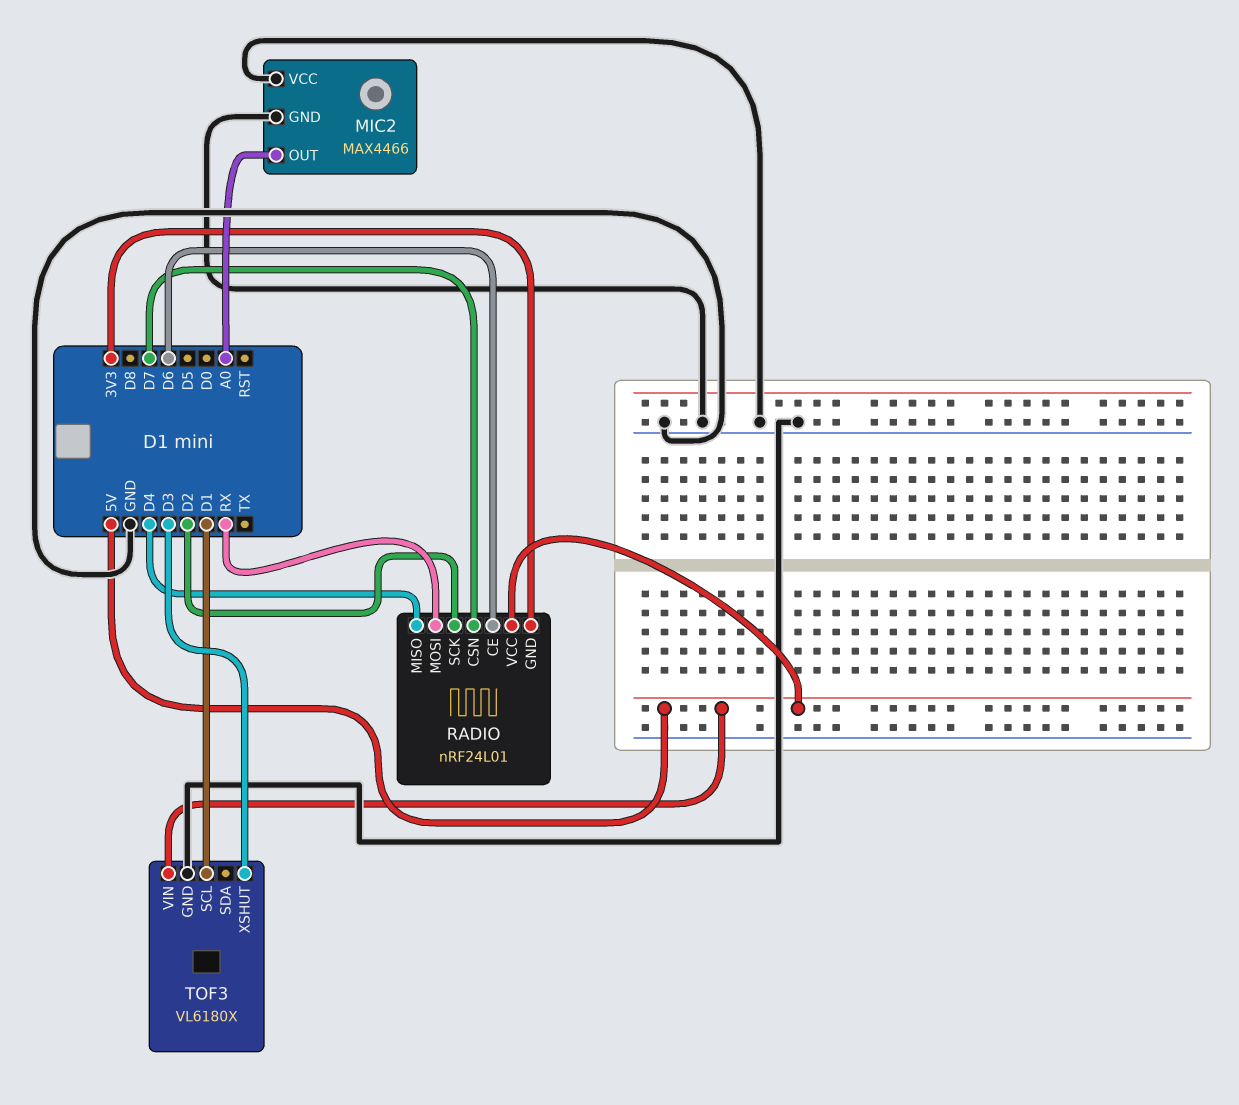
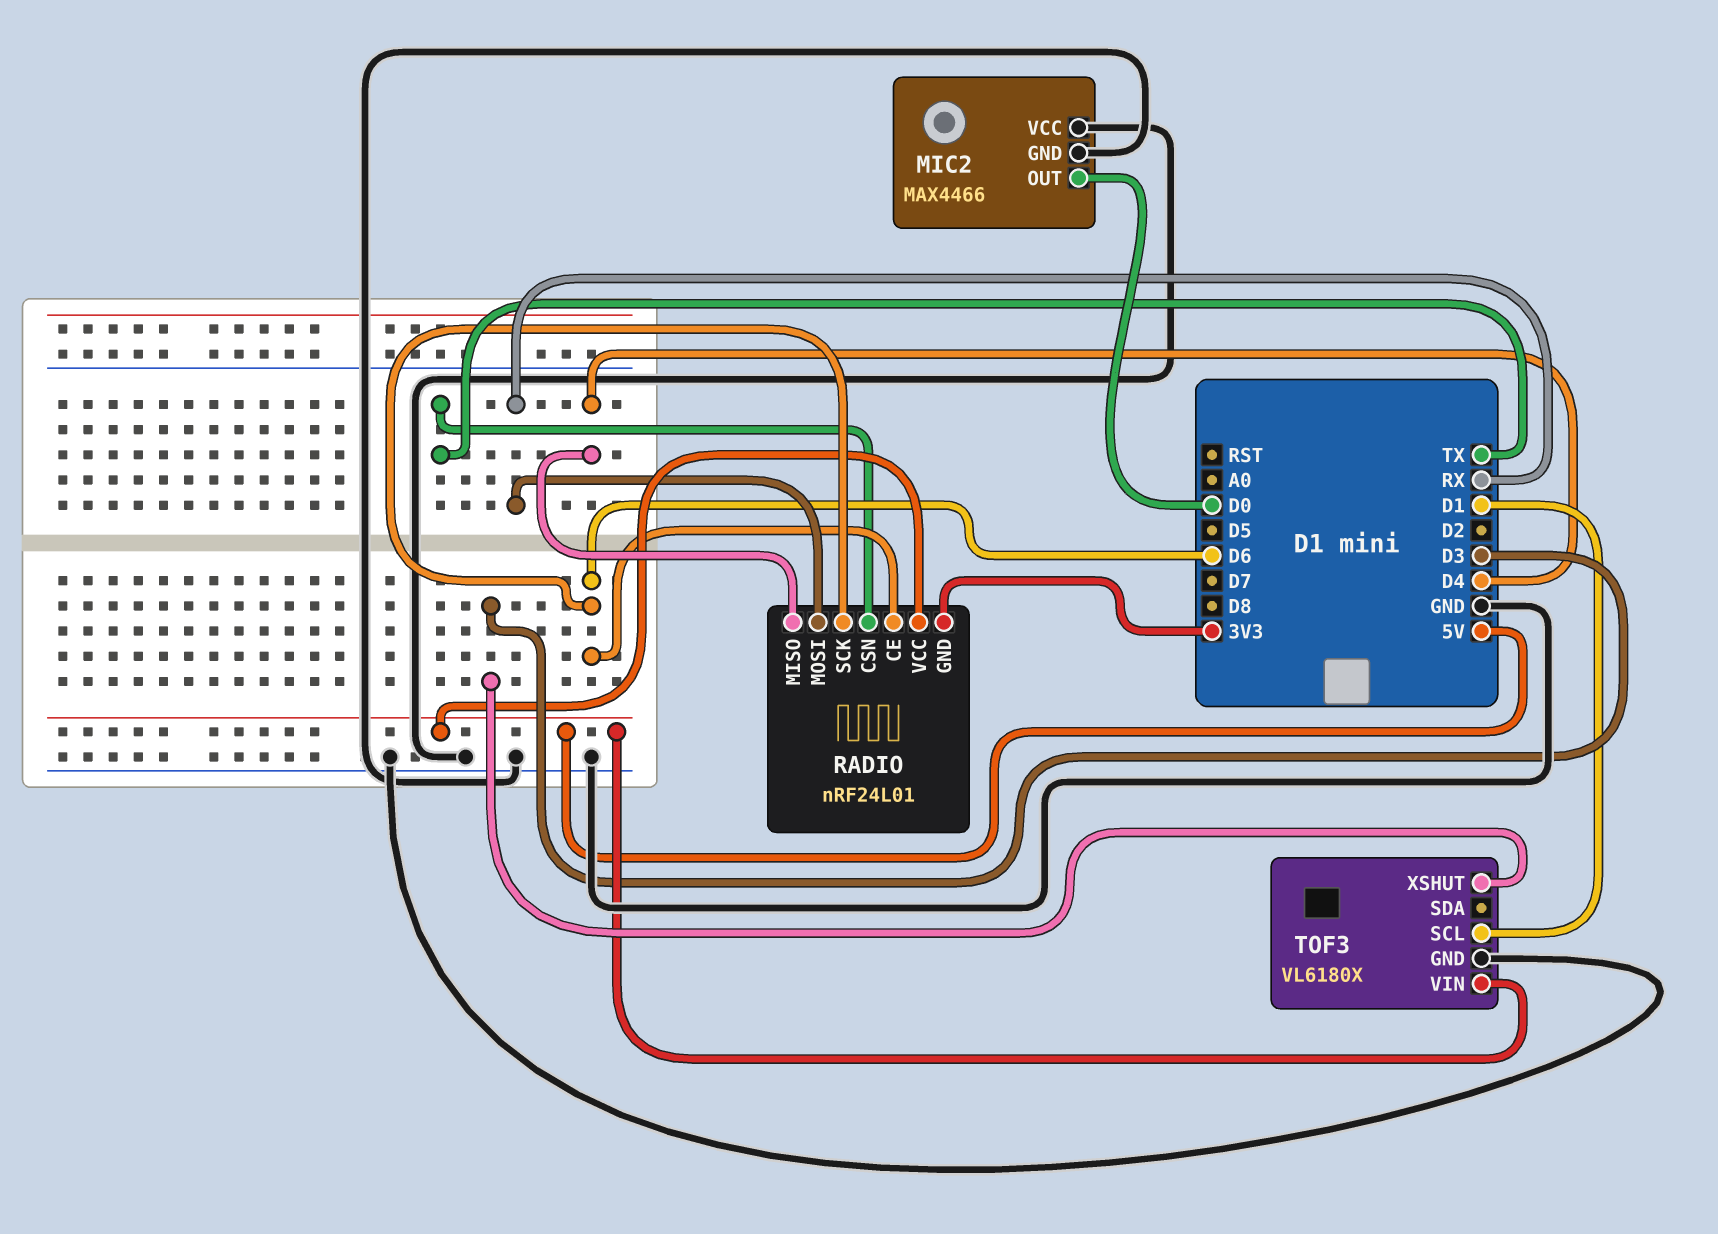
MIC2 pin OUT: A0 -> D0
RADIO pin CSN: D7 -> TX
RADIO pin SCK: D2 -> D6

